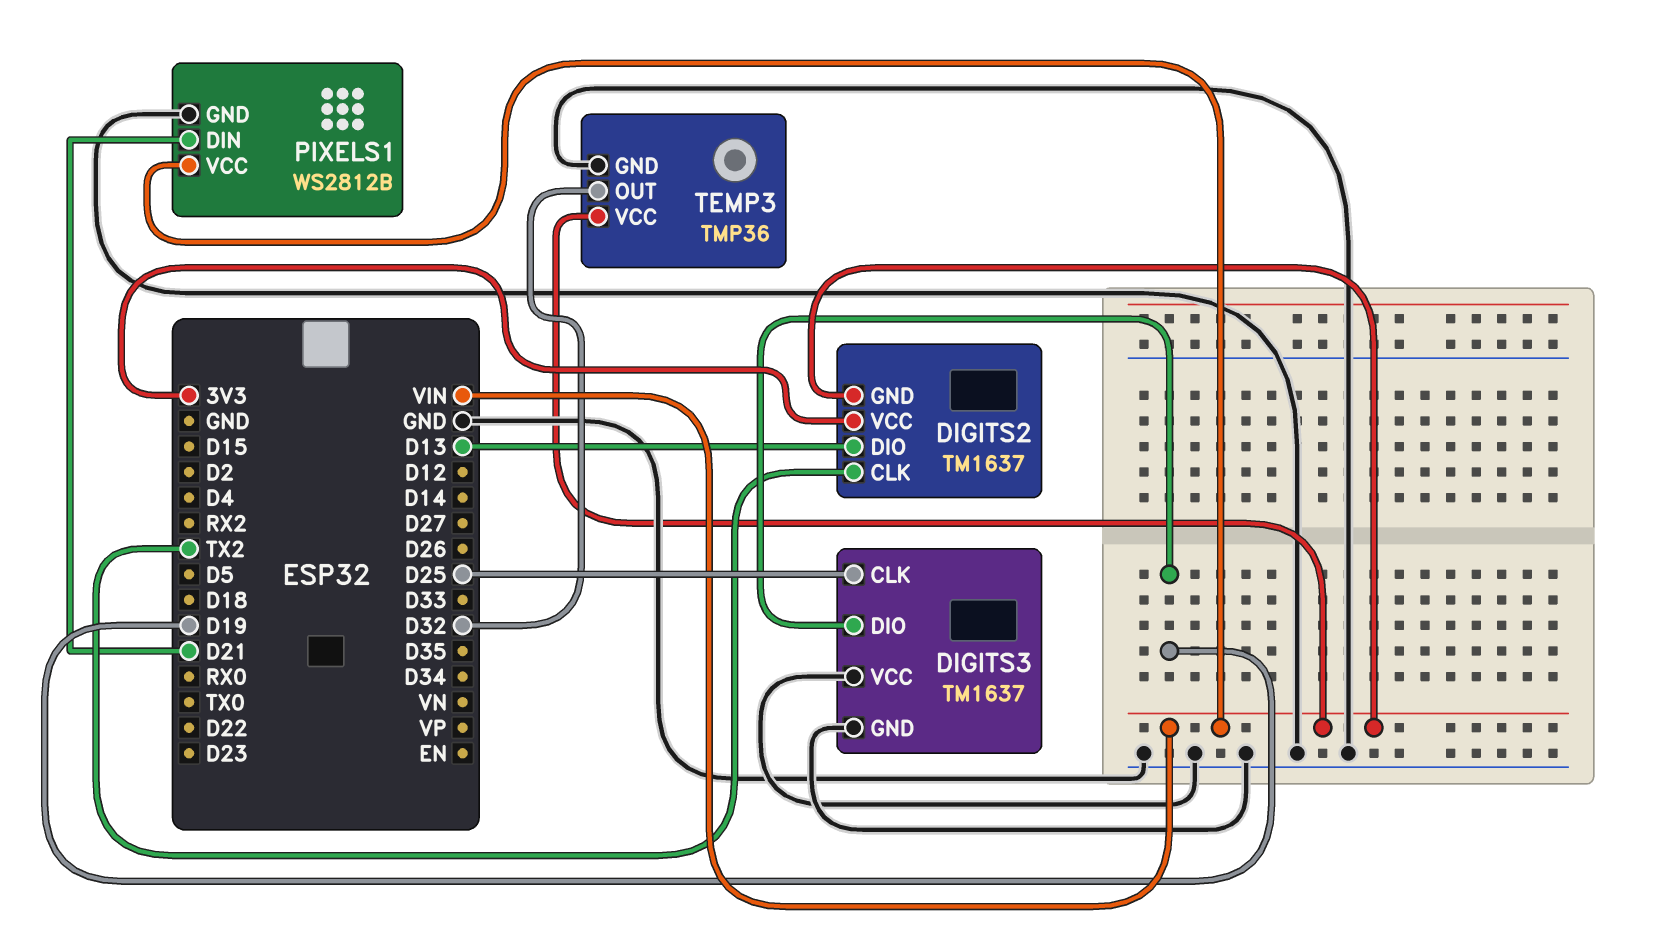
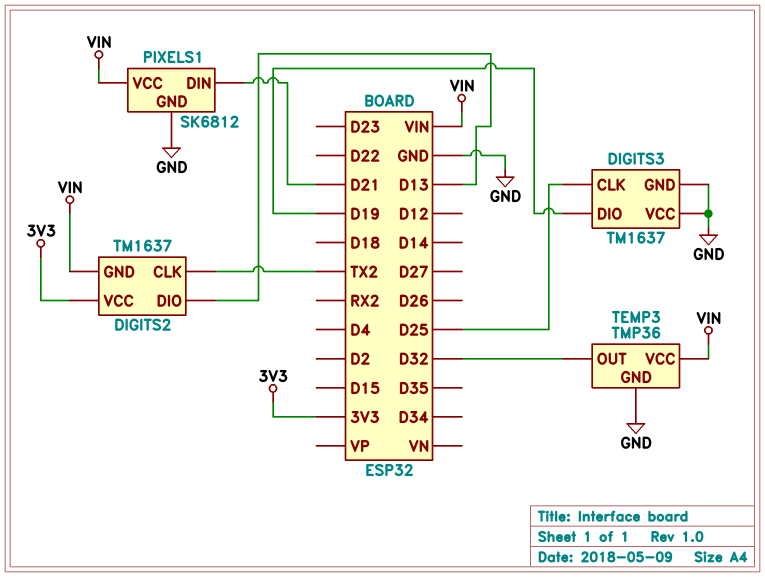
PIXELS1: WS2812B -> SK6812

